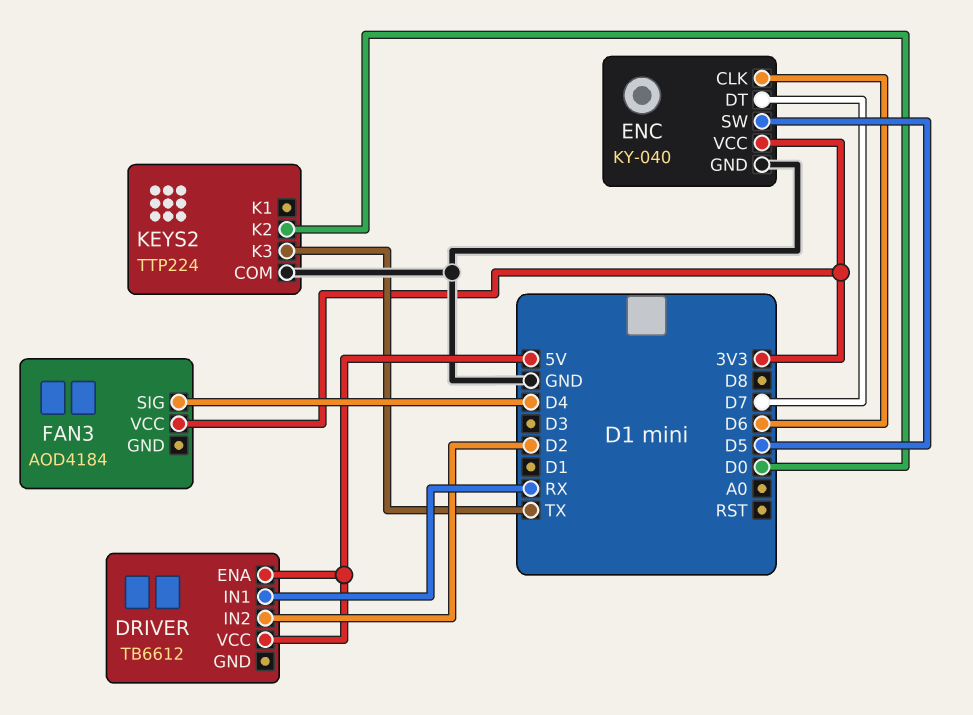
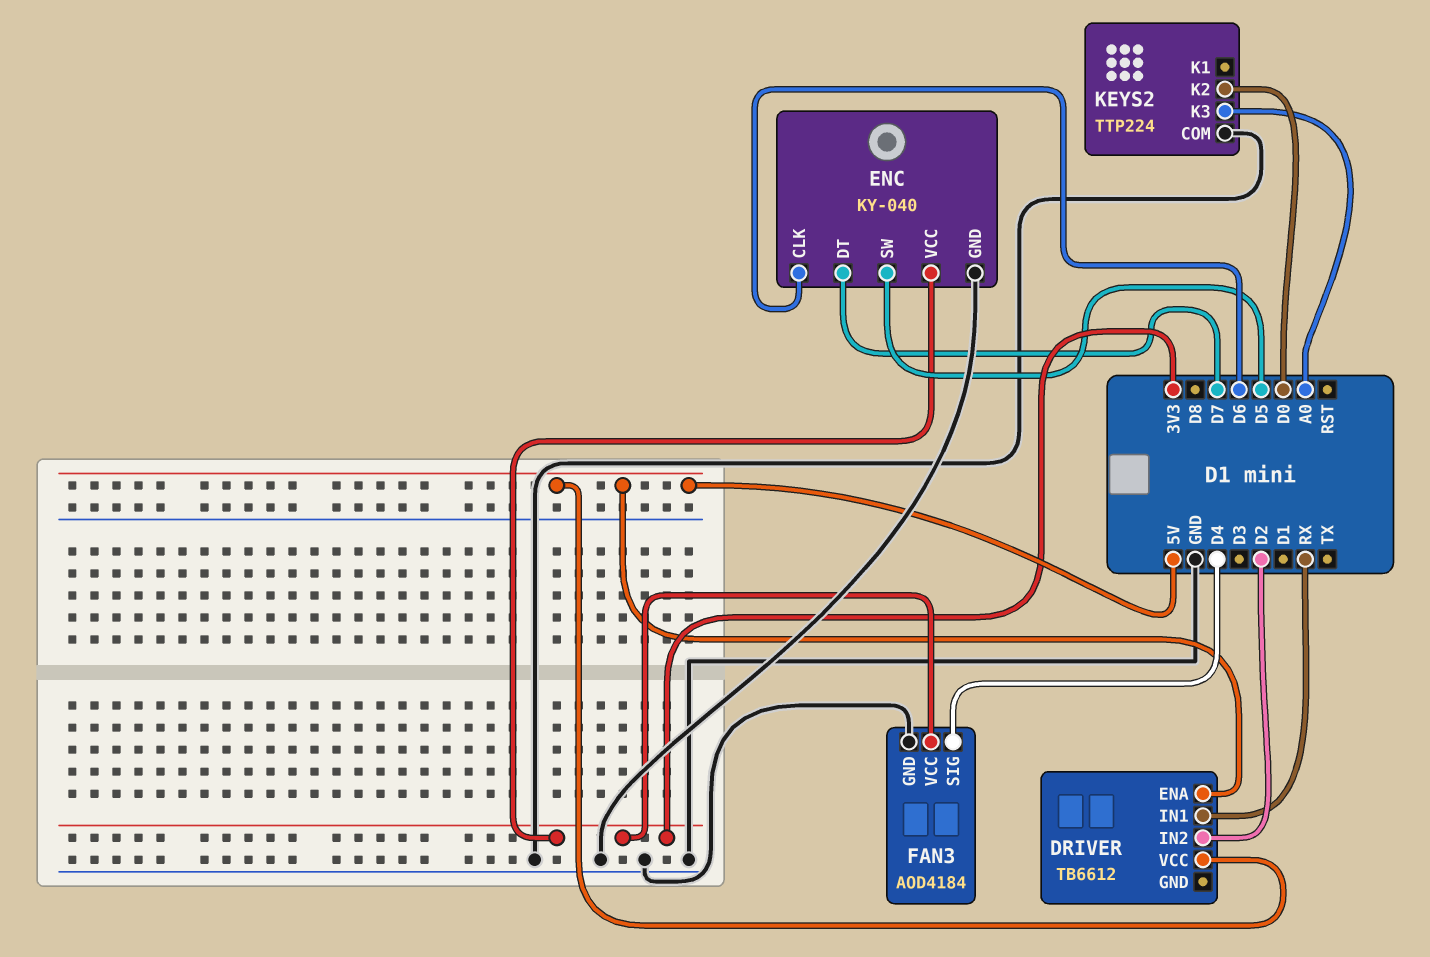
FAN3 pin GND: none -> GND
KEYS2 pin K3: TX -> A0

